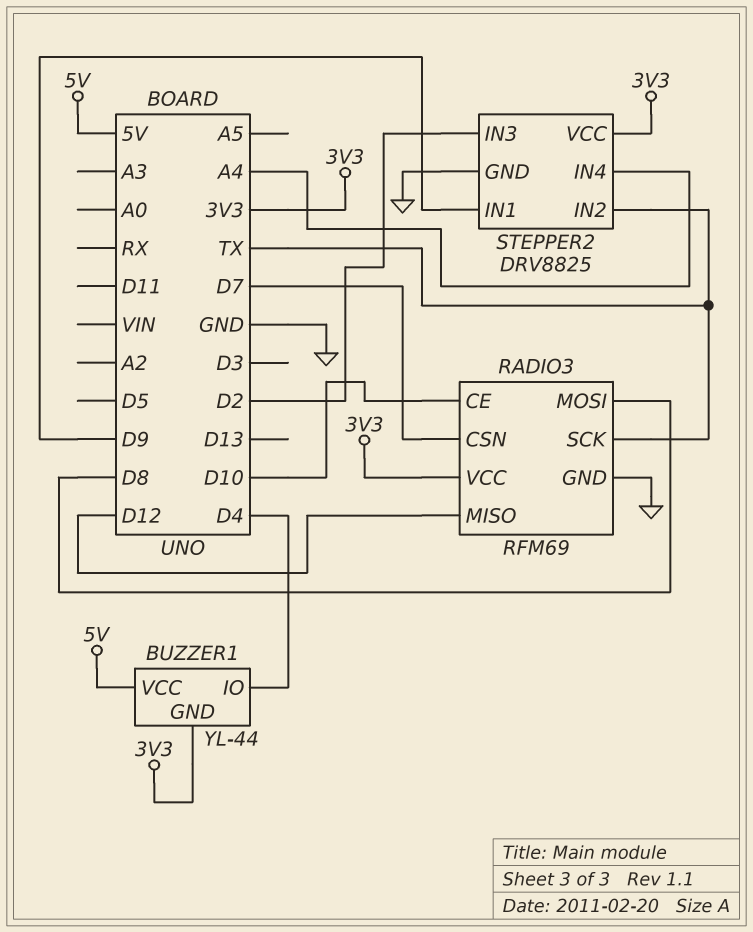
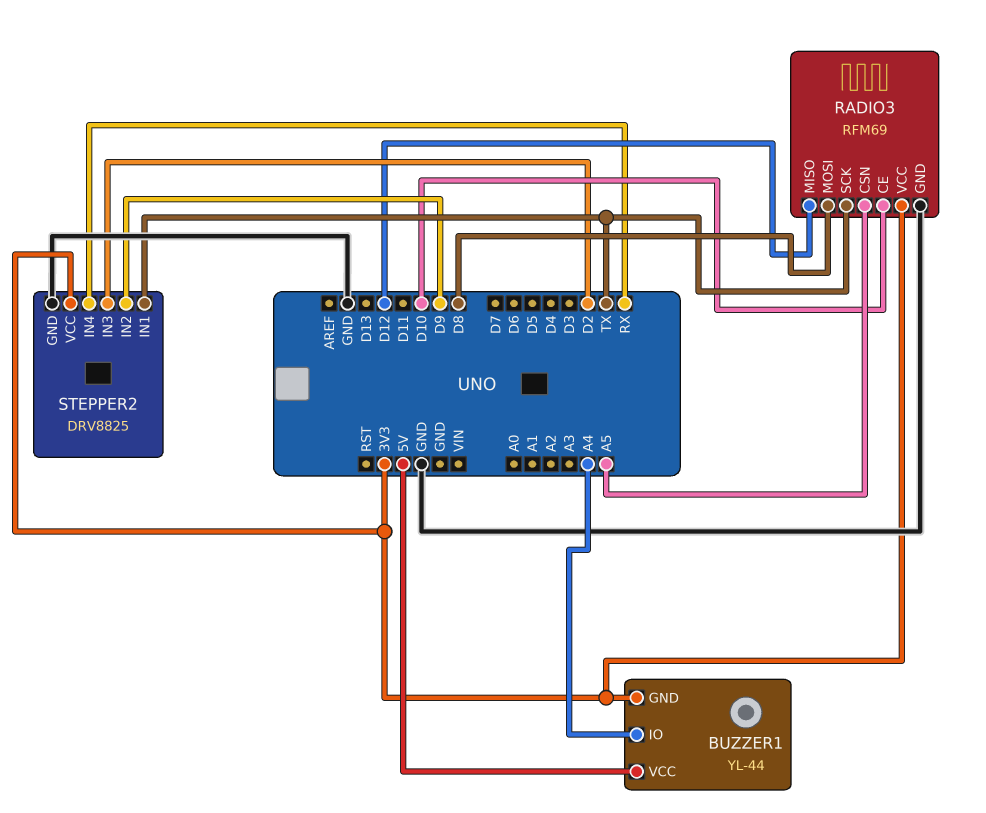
BUZZER1 pin IO: D4 -> A4
RADIO3 pin CSN: D7 -> A5
STEPPER2 pin IN1: D9 -> TX
STEPPER2 pin IN2: TX -> D9
STEPPER2 pin IN4: A4 -> RX

